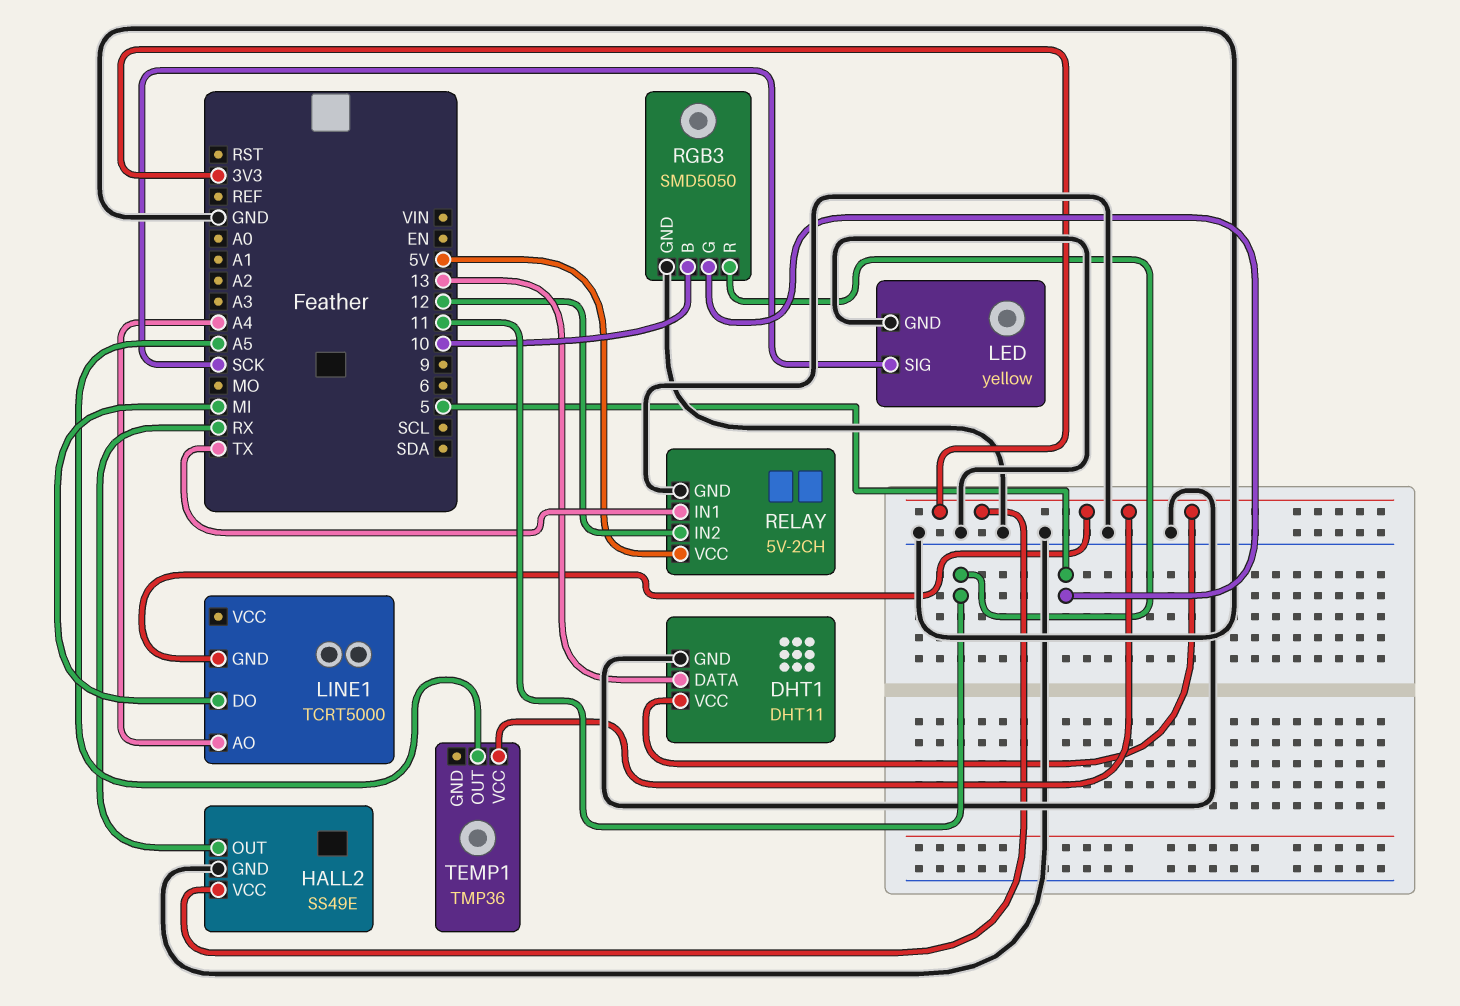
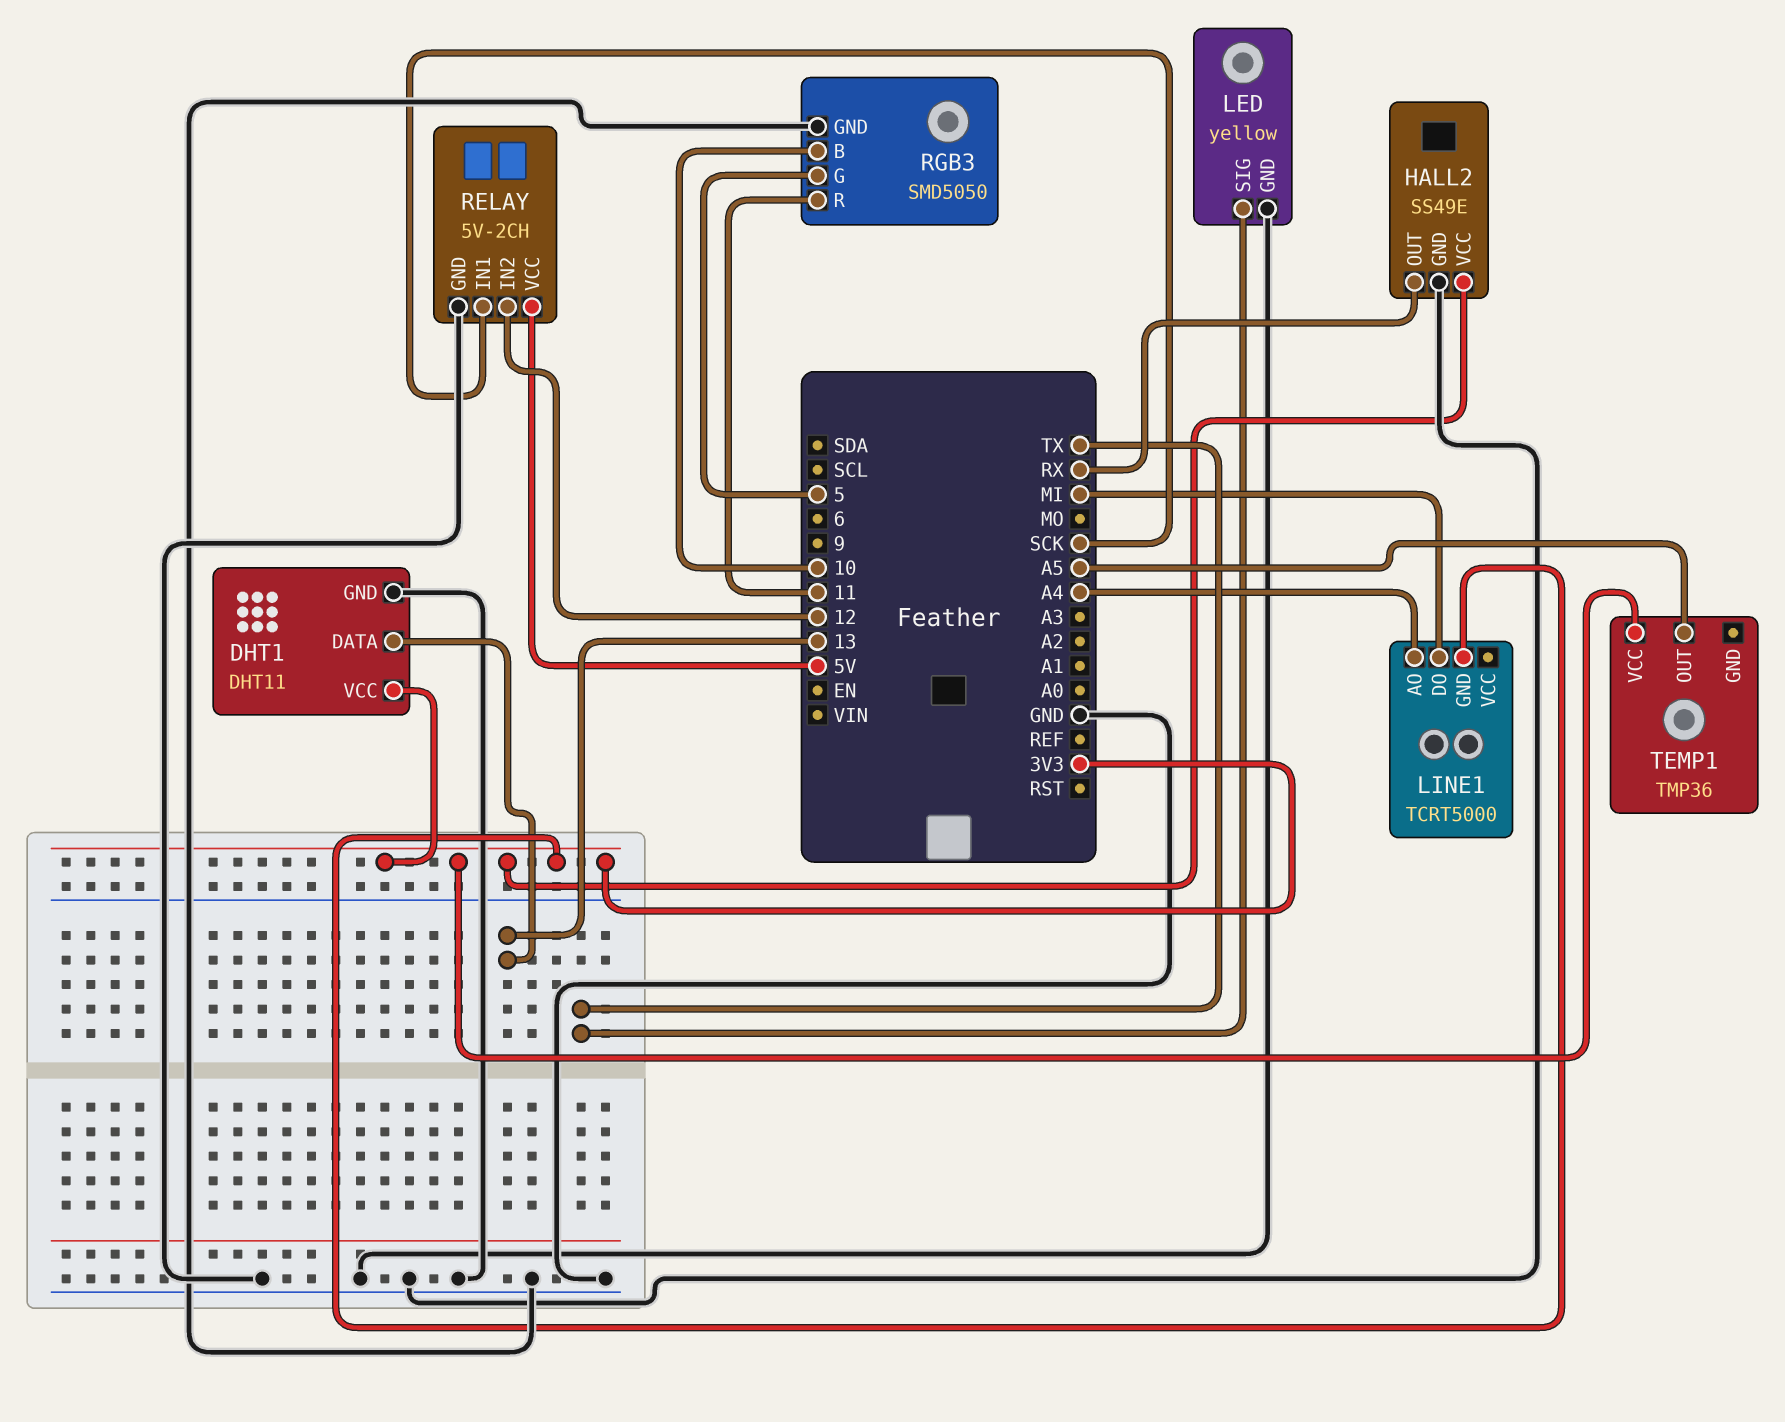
LED pin SIG: SCK -> TX
RELAY pin IN1: TX -> SCK

